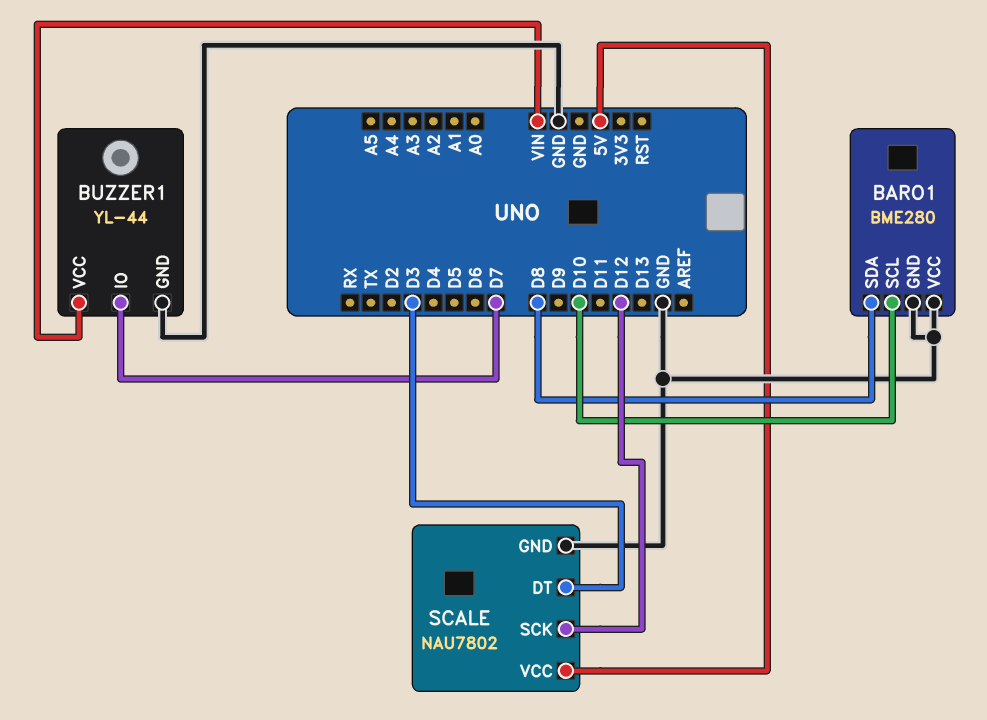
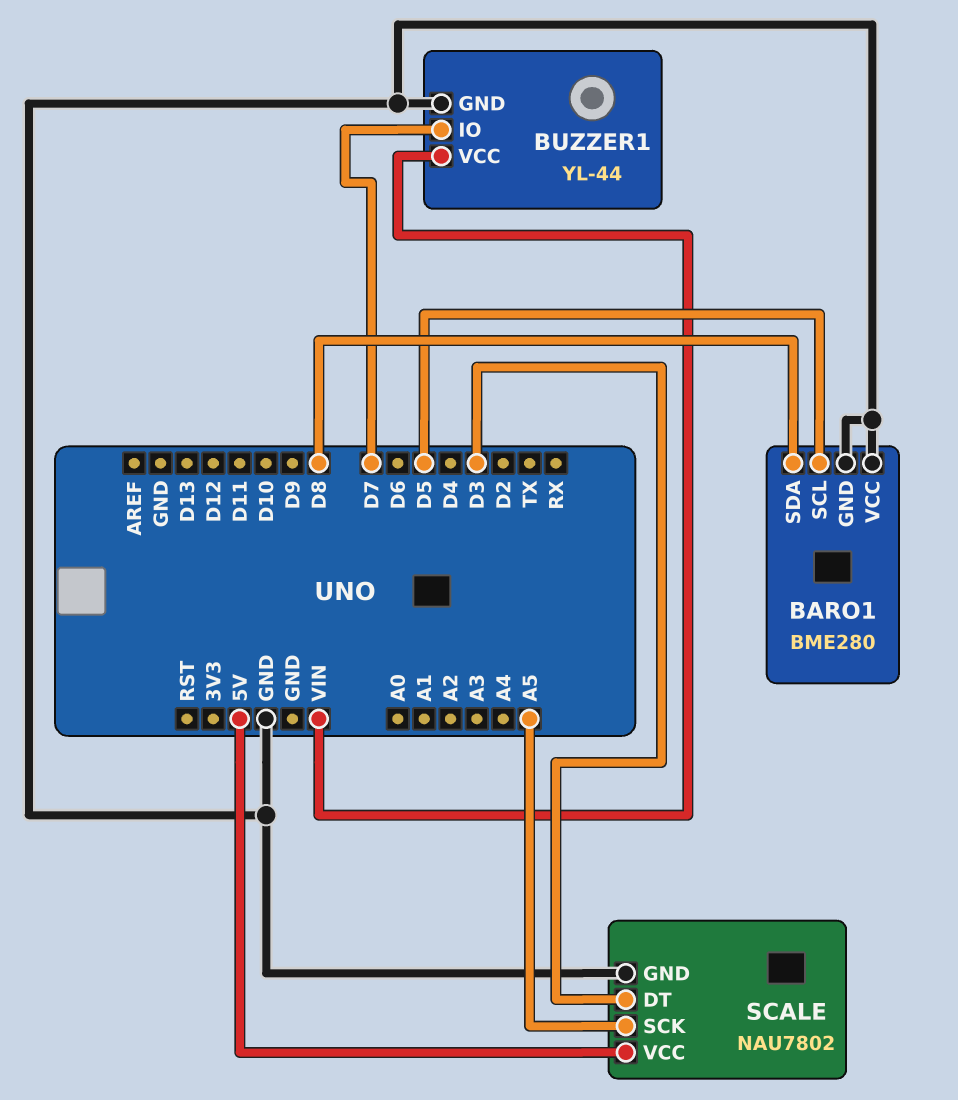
BARO1 pin SCL: D10 -> D5
SCALE pin SCK: D12 -> A5

